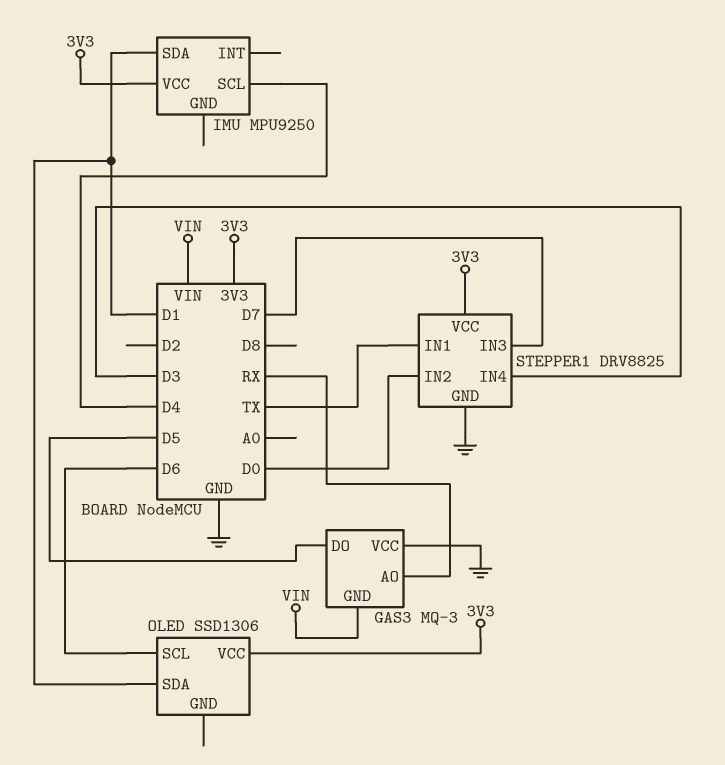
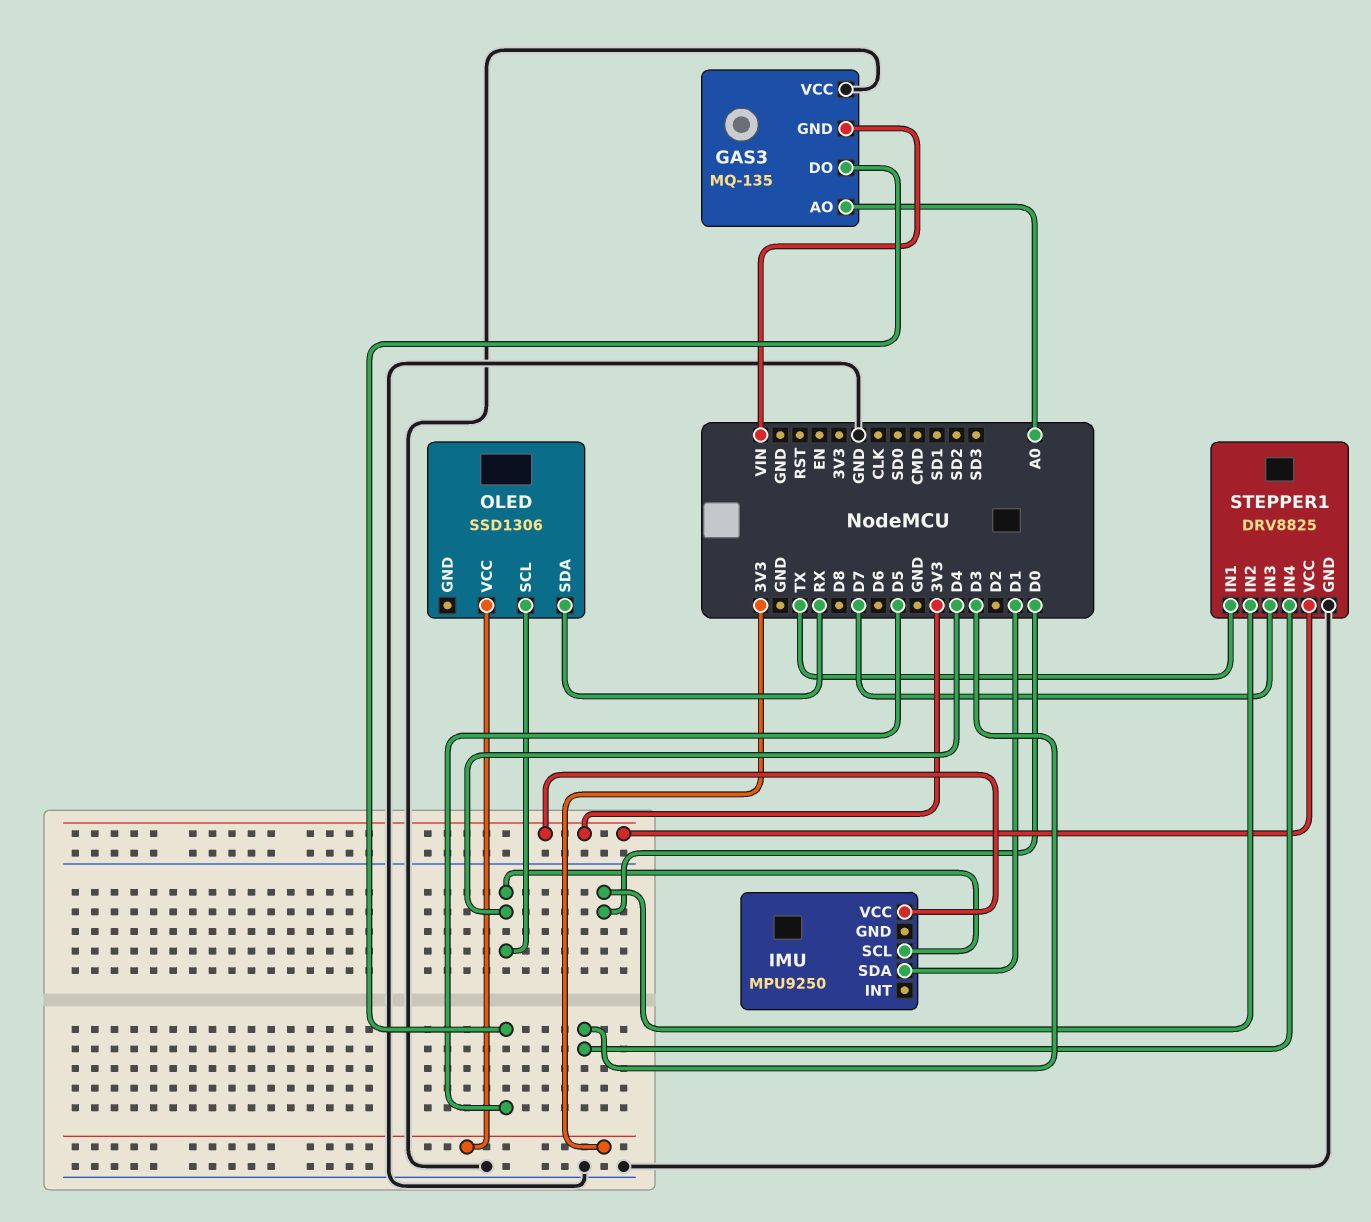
GAS3: MQ-3 -> MQ-135
GAS3 pin AO: RX -> A0
OLED pin SCL: D6 -> D4
OLED pin SDA: D1 -> RX

